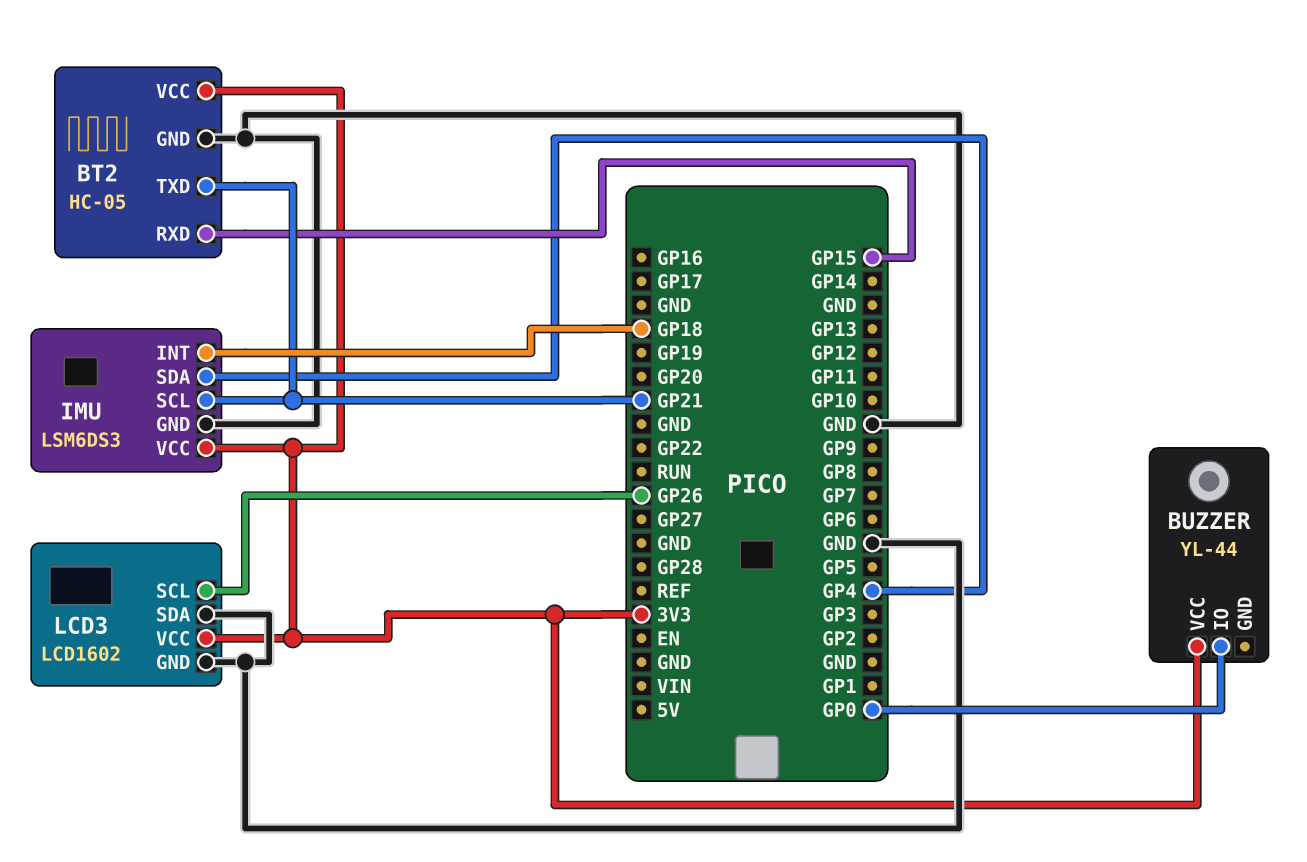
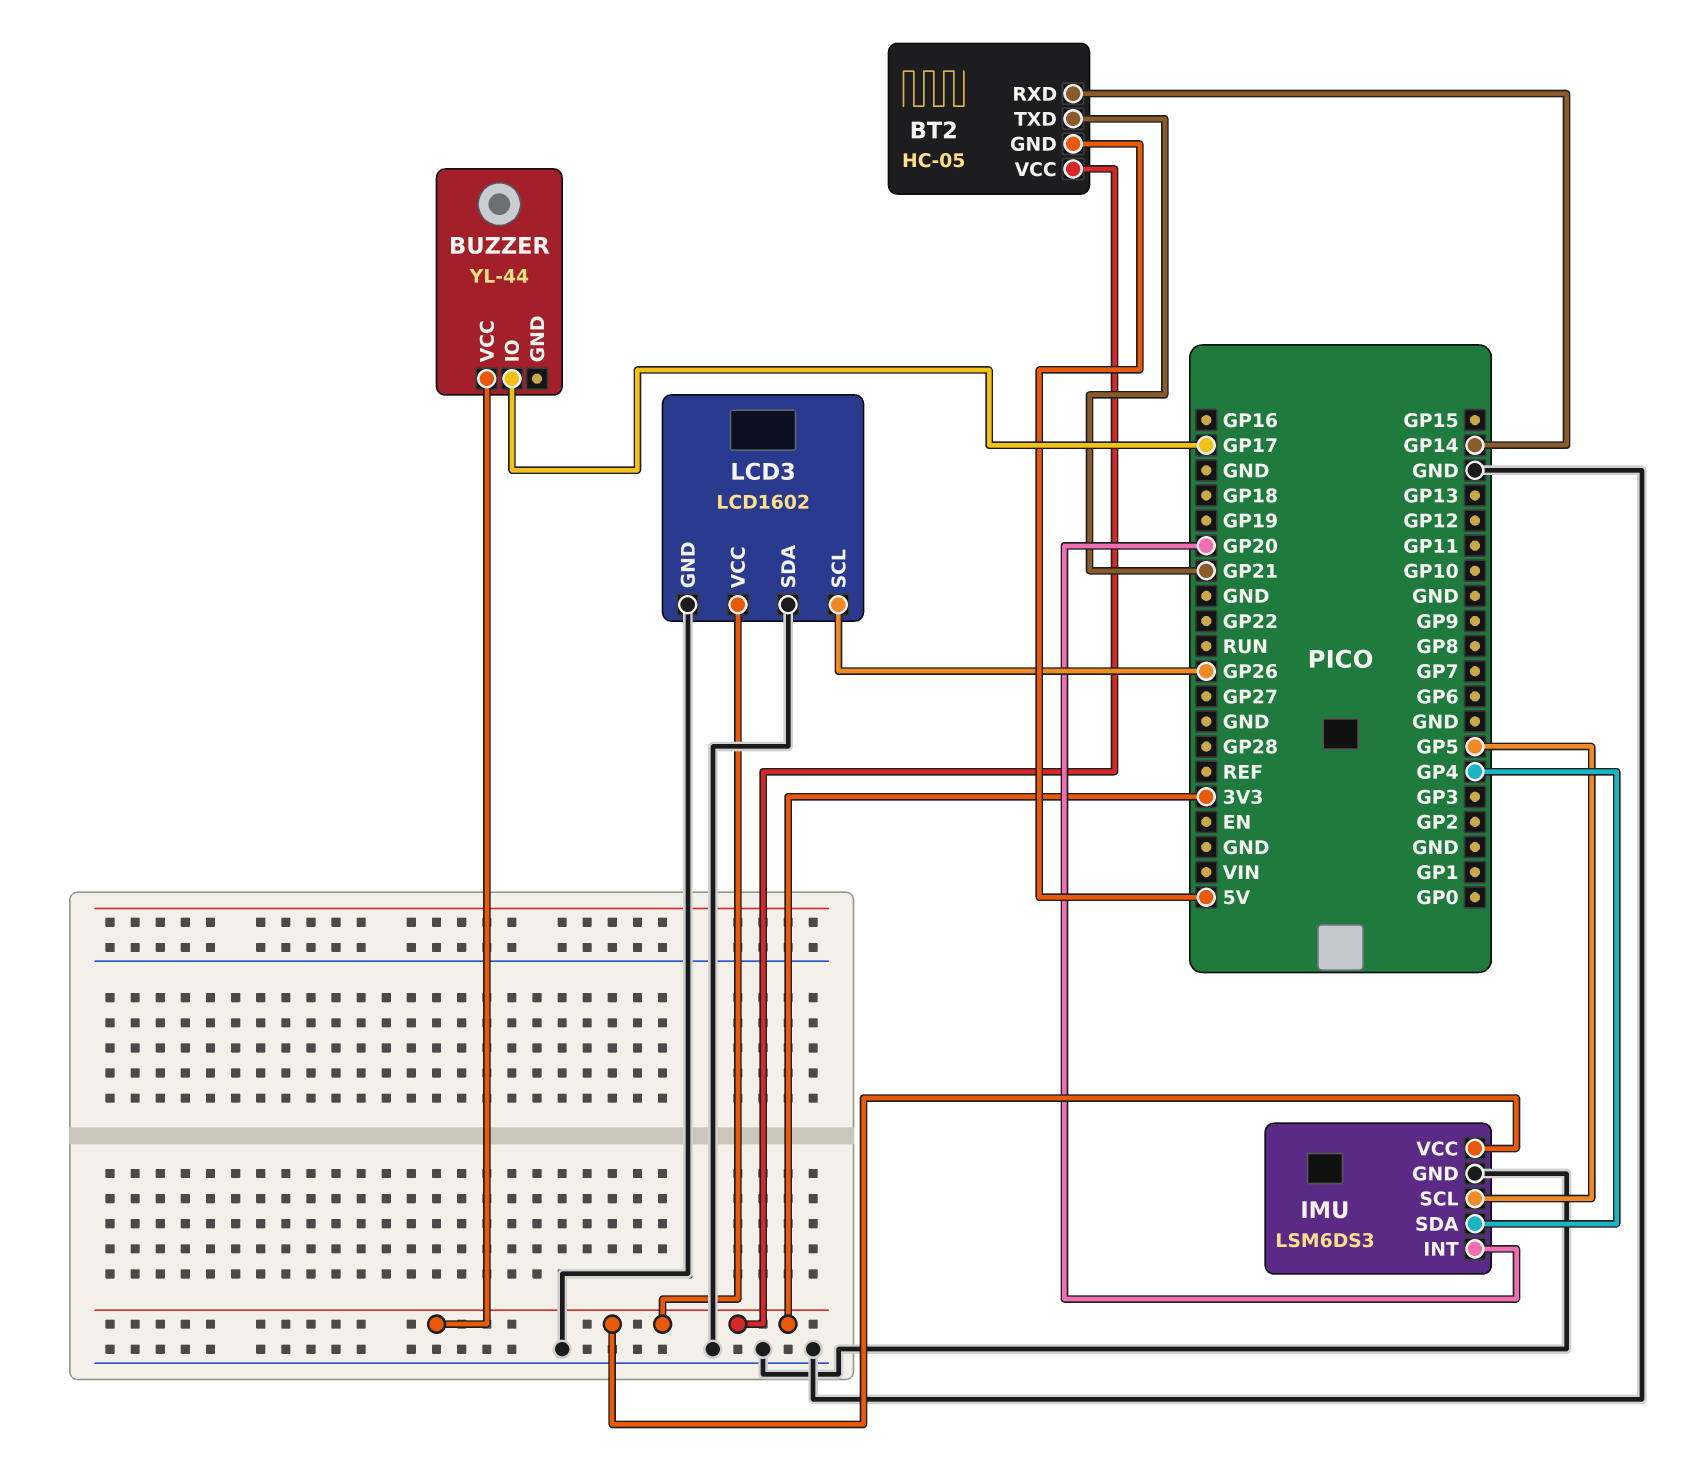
BT2 pin GND: GND -> 5V
BT2 pin RXD: GP15 -> GP14
BUZZER pin IO: GP0 -> GP17
IMU pin INT: GP18 -> GP20
IMU pin SCL: GP21 -> GP5

